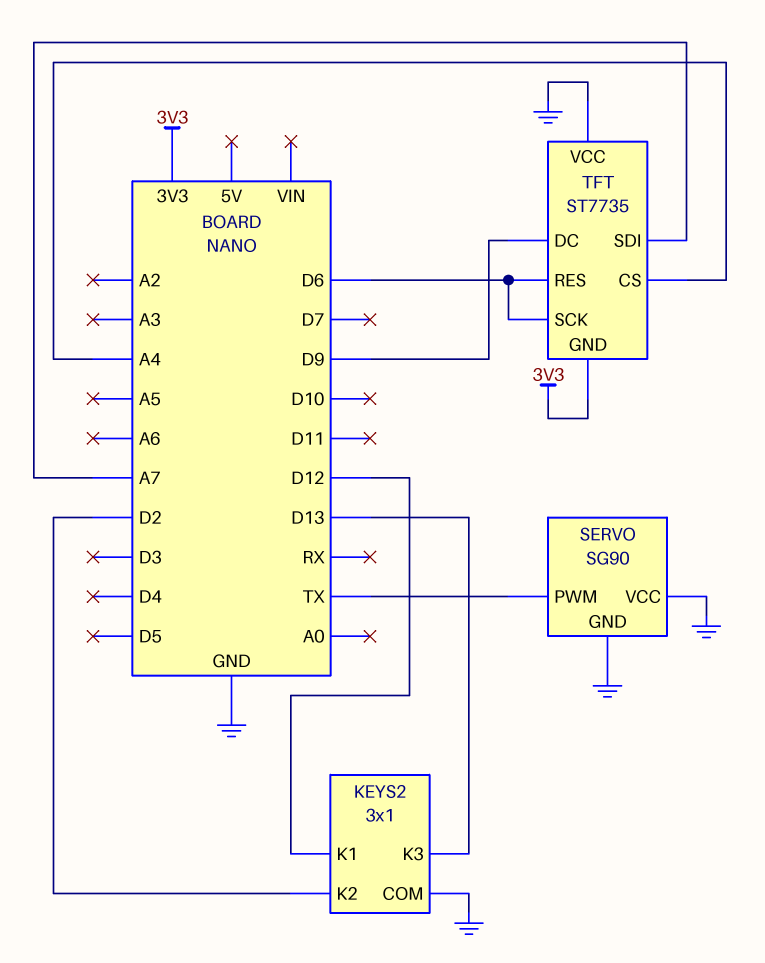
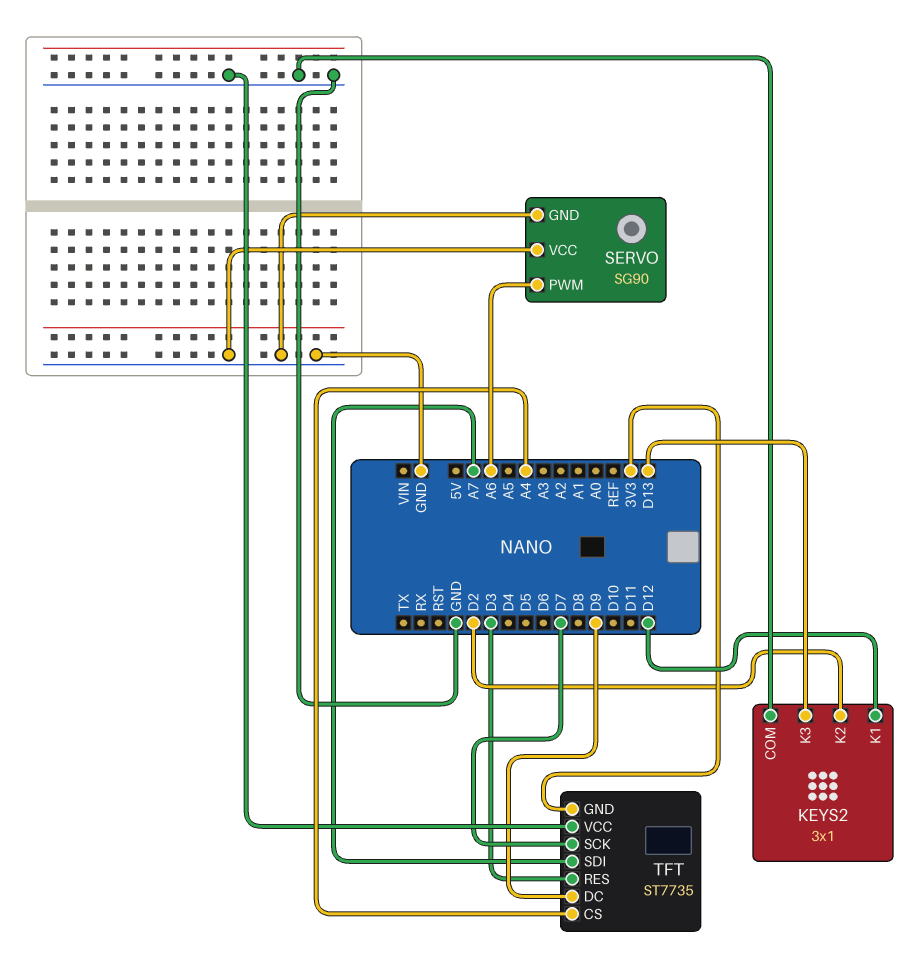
SERVO pin PWM: TX -> A6
TFT pin RES: D6 -> D3
TFT pin SCK: D6 -> D7

